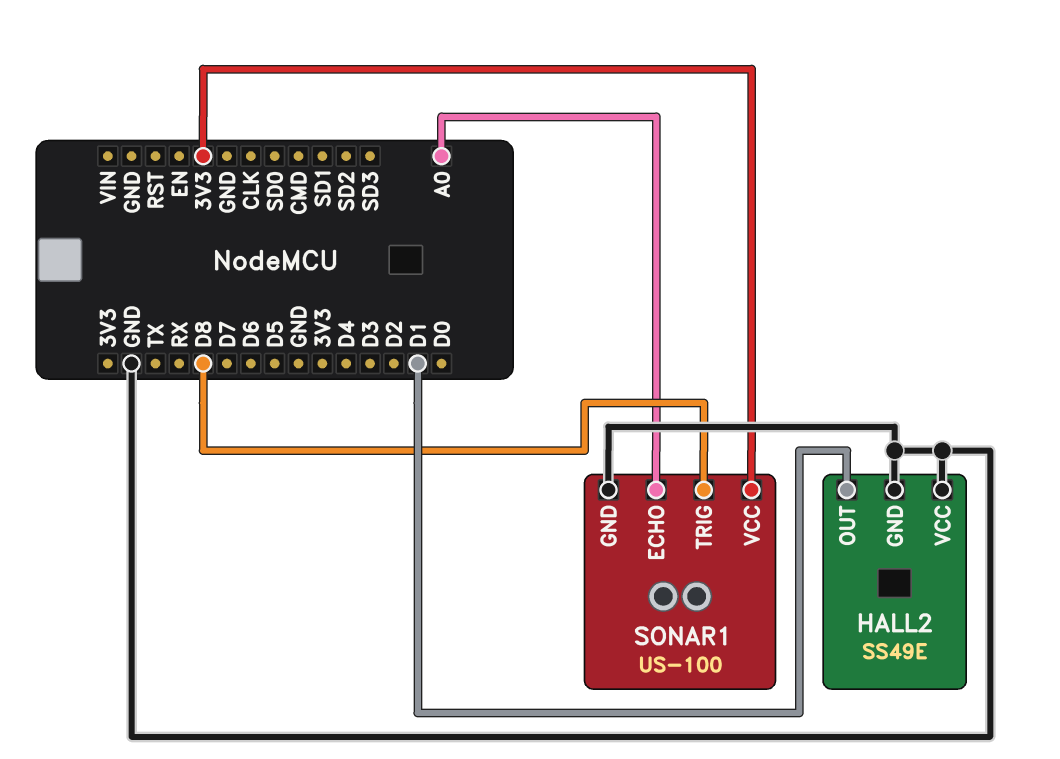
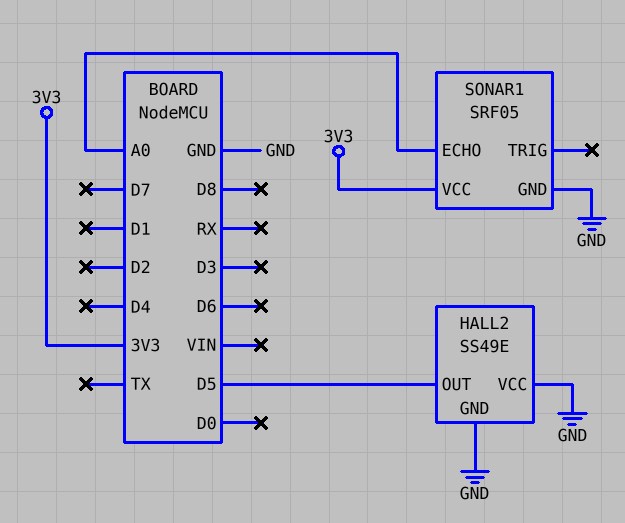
HALL2 pin OUT: D1 -> D5
SONAR1: US-100 -> SRF05
SONAR1 pin TRIG: D8 -> none

